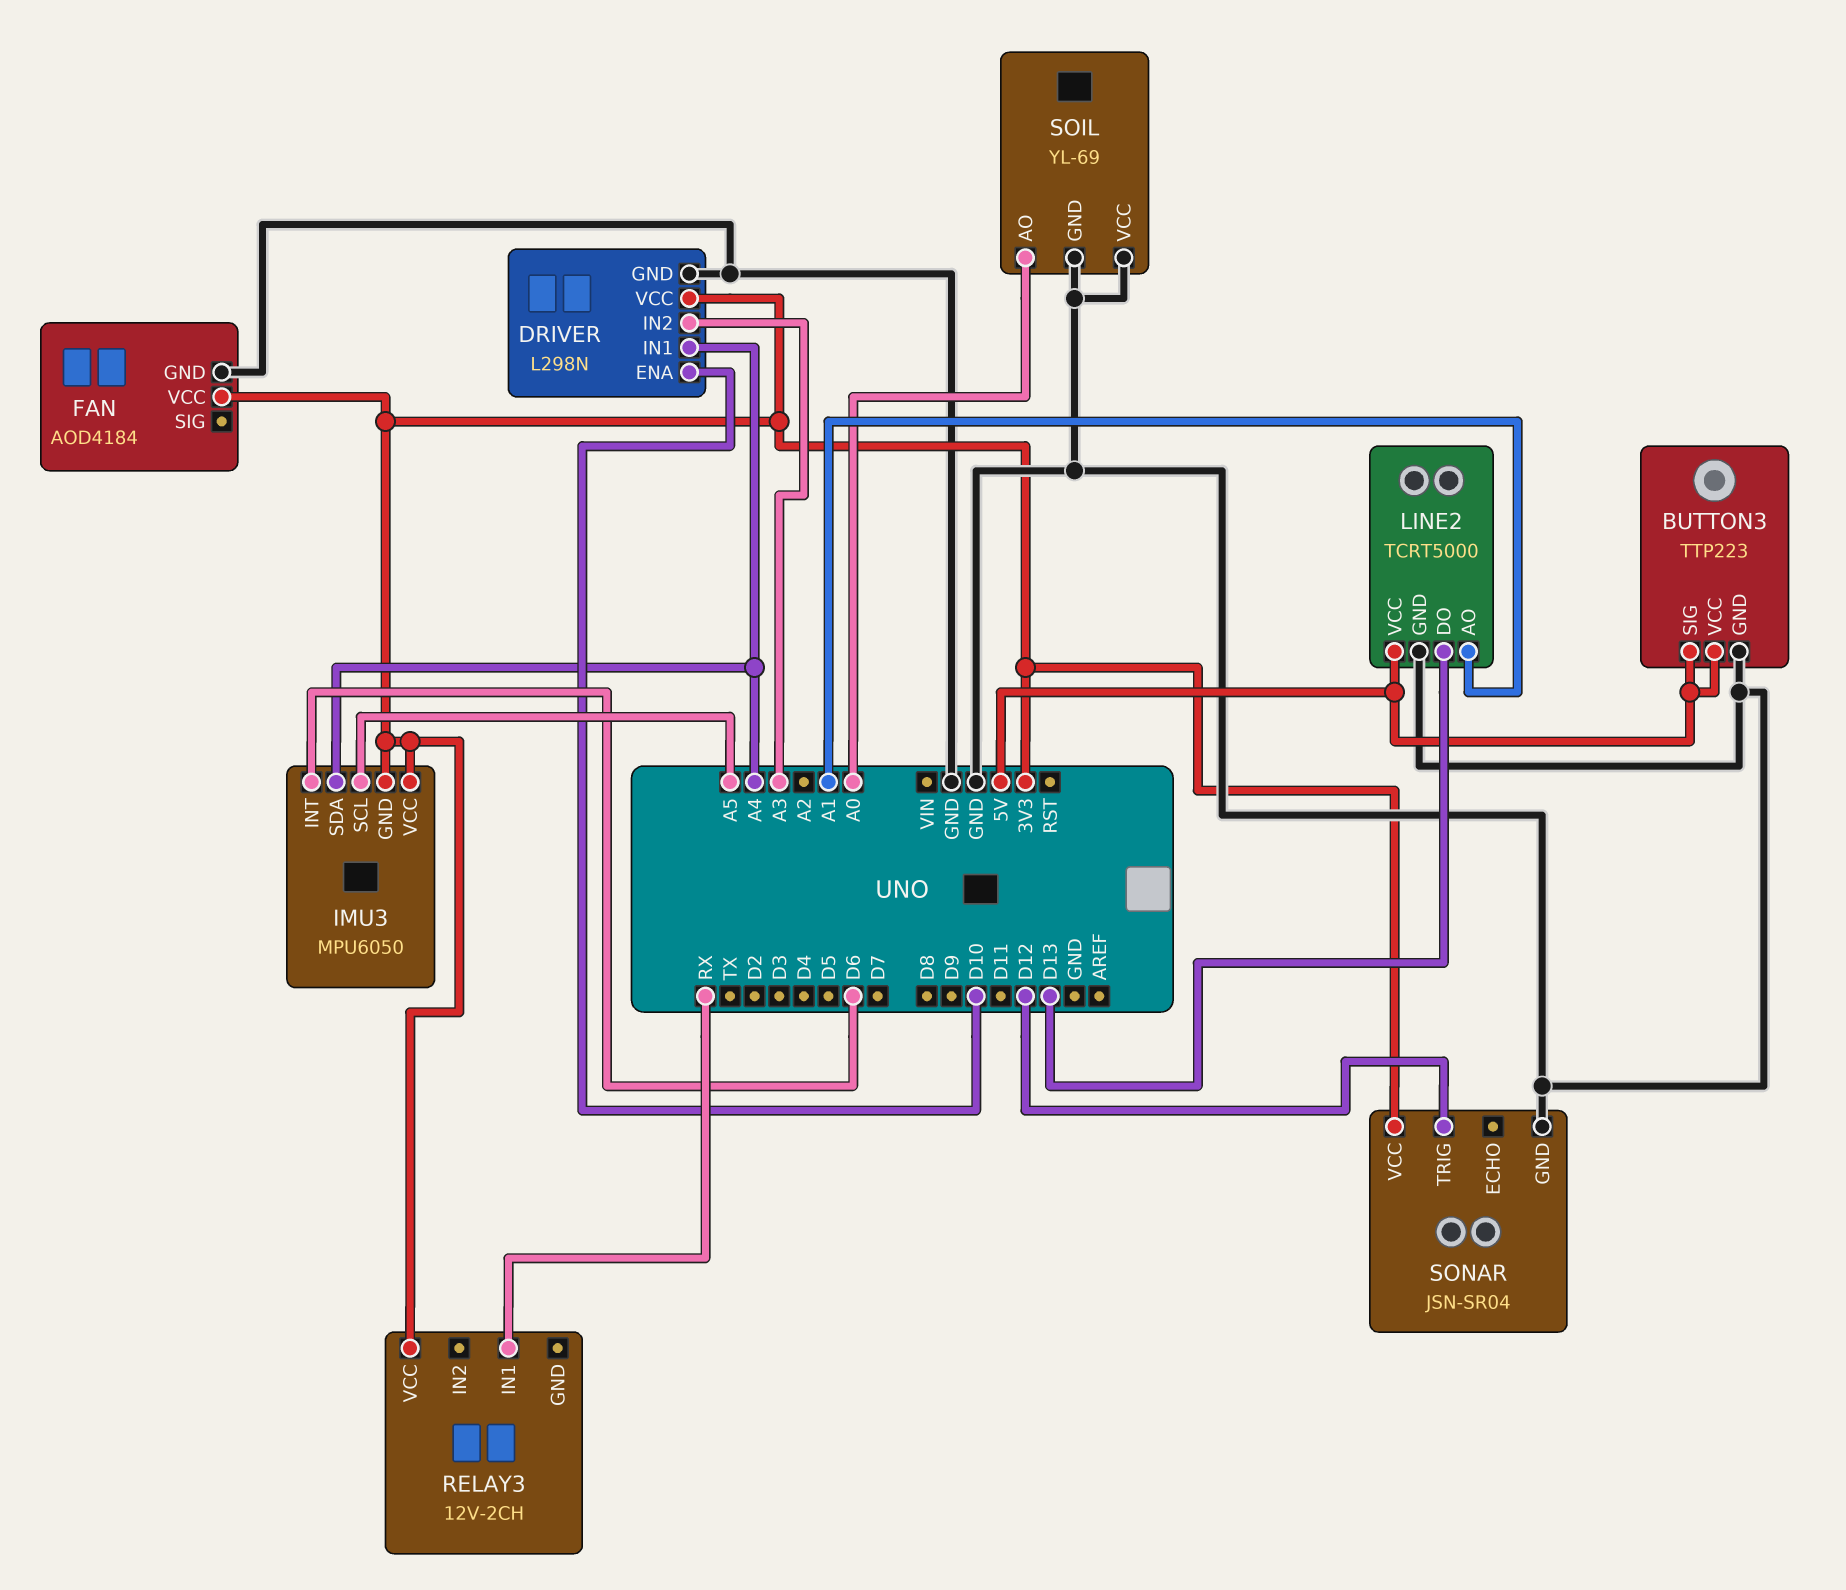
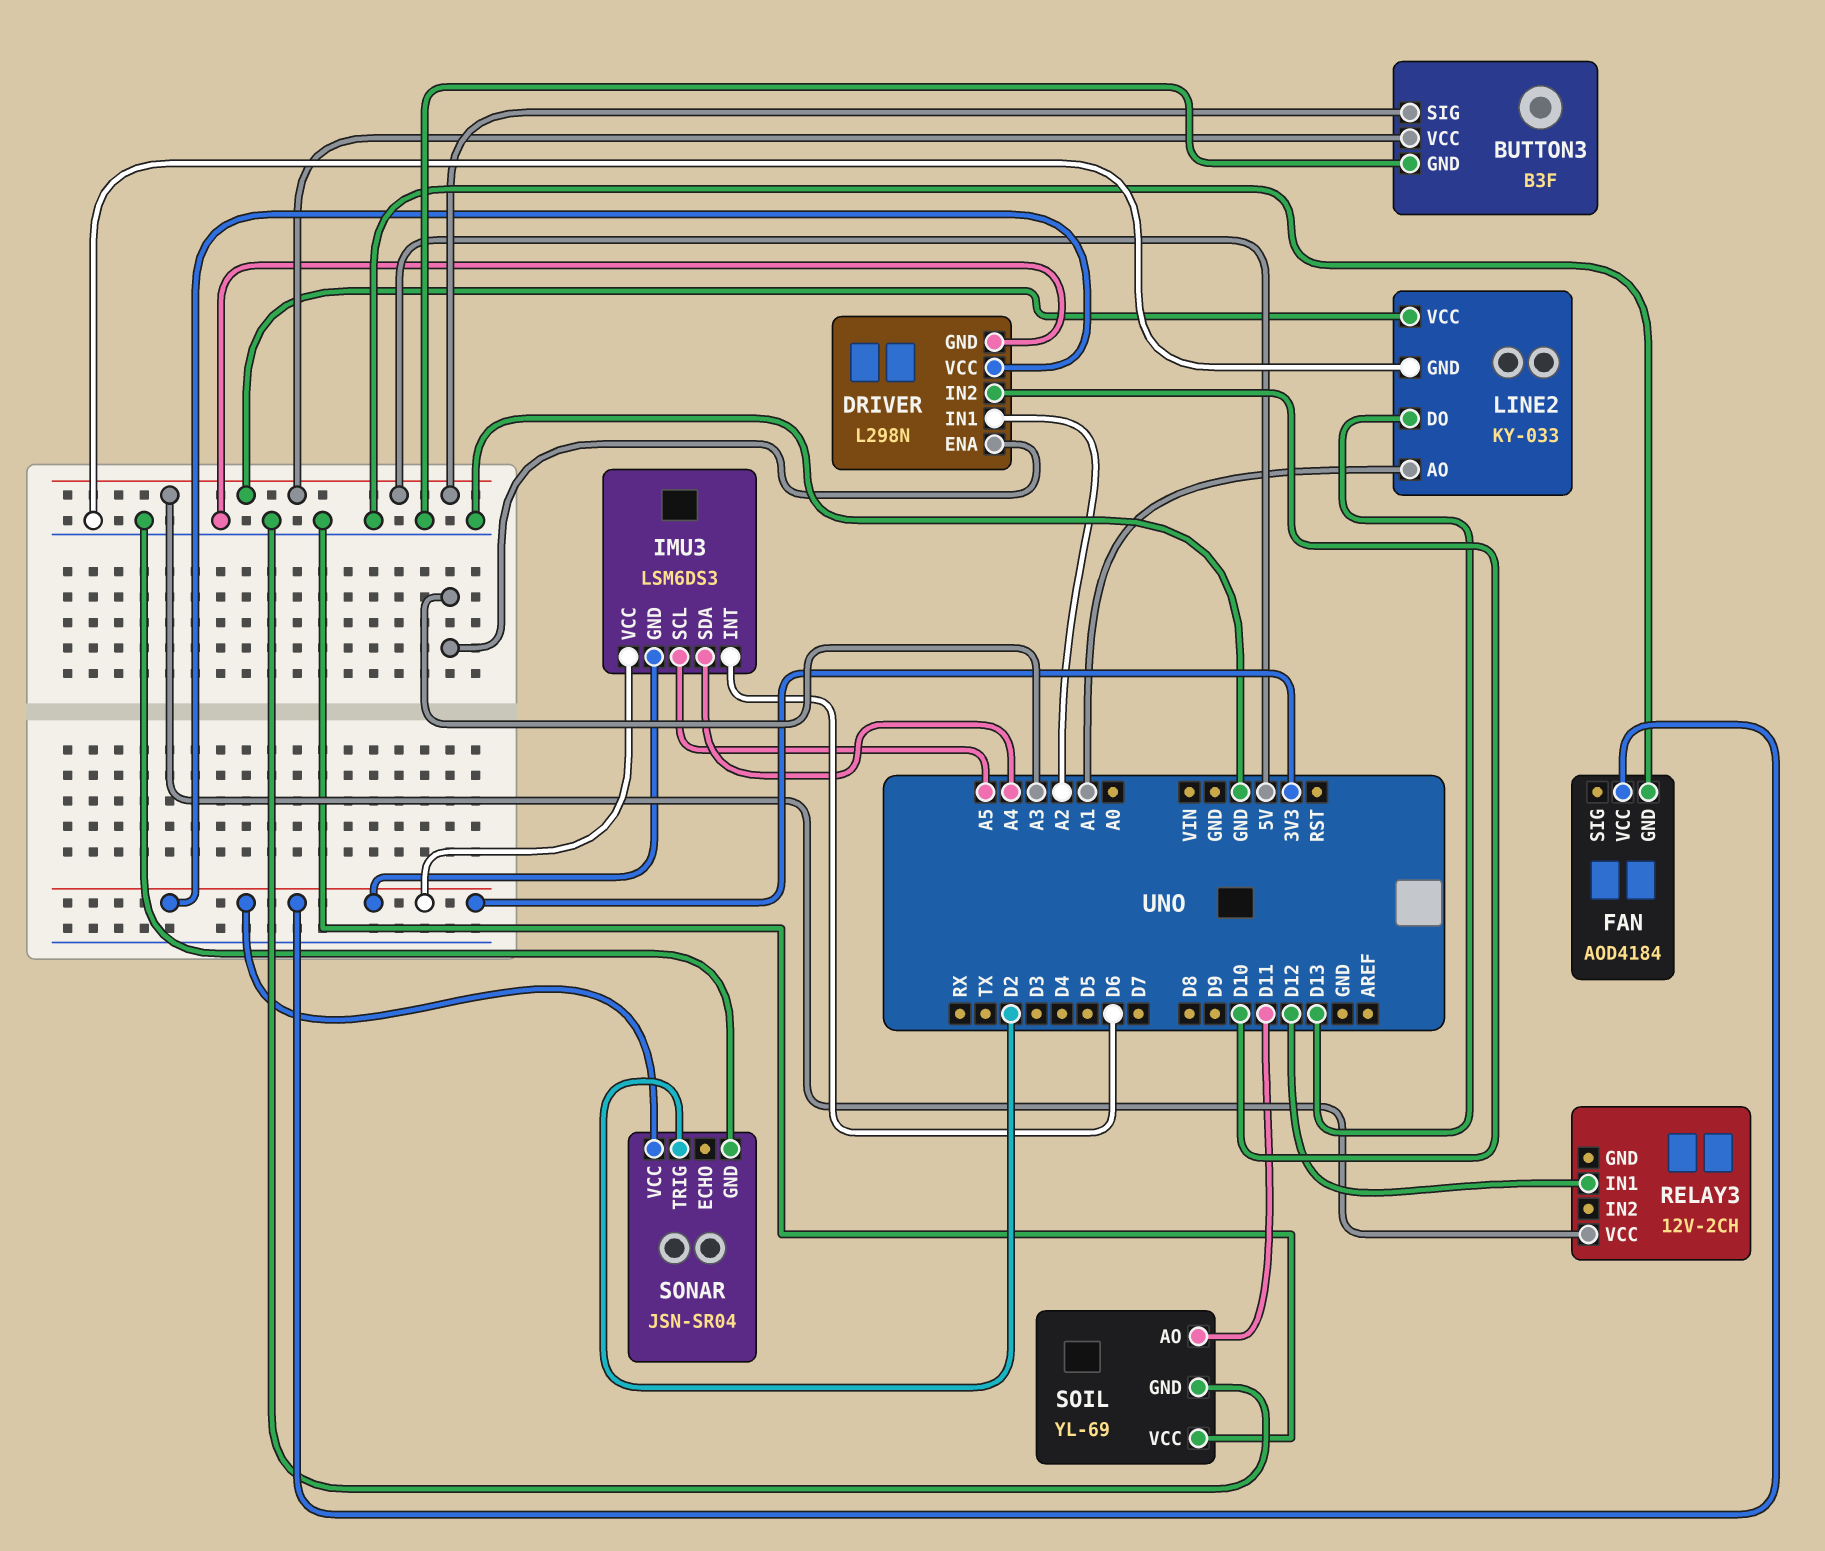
BUTTON3: TTP223 -> B3F
DRIVER pin ENA: D10 -> A3
DRIVER pin IN1: A4 -> A2
DRIVER pin IN2: A3 -> D10
IMU3: MPU6050 -> LSM6DS3
LINE2: TCRT5000 -> KY-033
RELAY3 pin IN1: RX -> D12
RELAY3 pin VCC: 3V3 -> 5V
SOIL pin AO: A0 -> D11
SONAR pin TRIG: D12 -> D2

